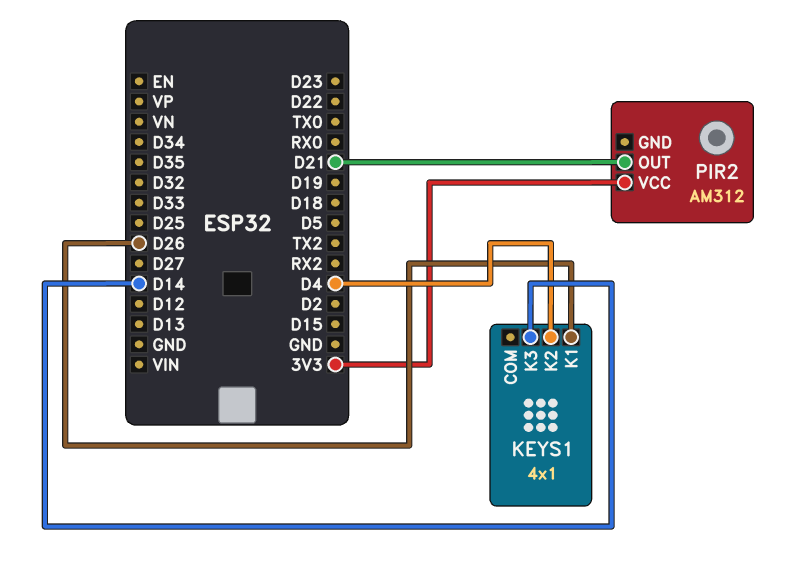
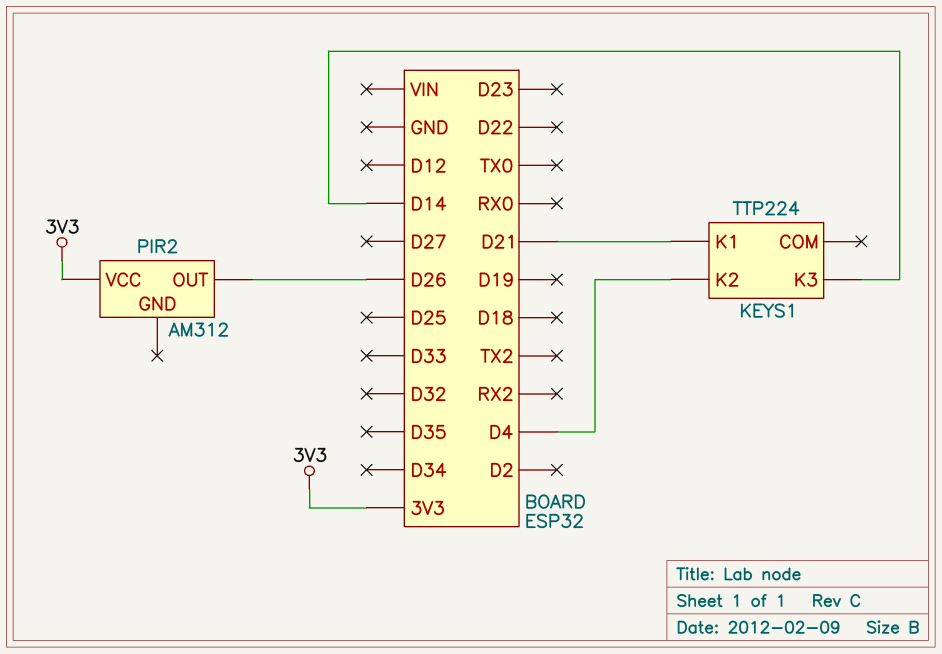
KEYS1: 4x1 -> TTP224
KEYS1 pin K1: D26 -> D21
PIR2 pin OUT: D21 -> D26

